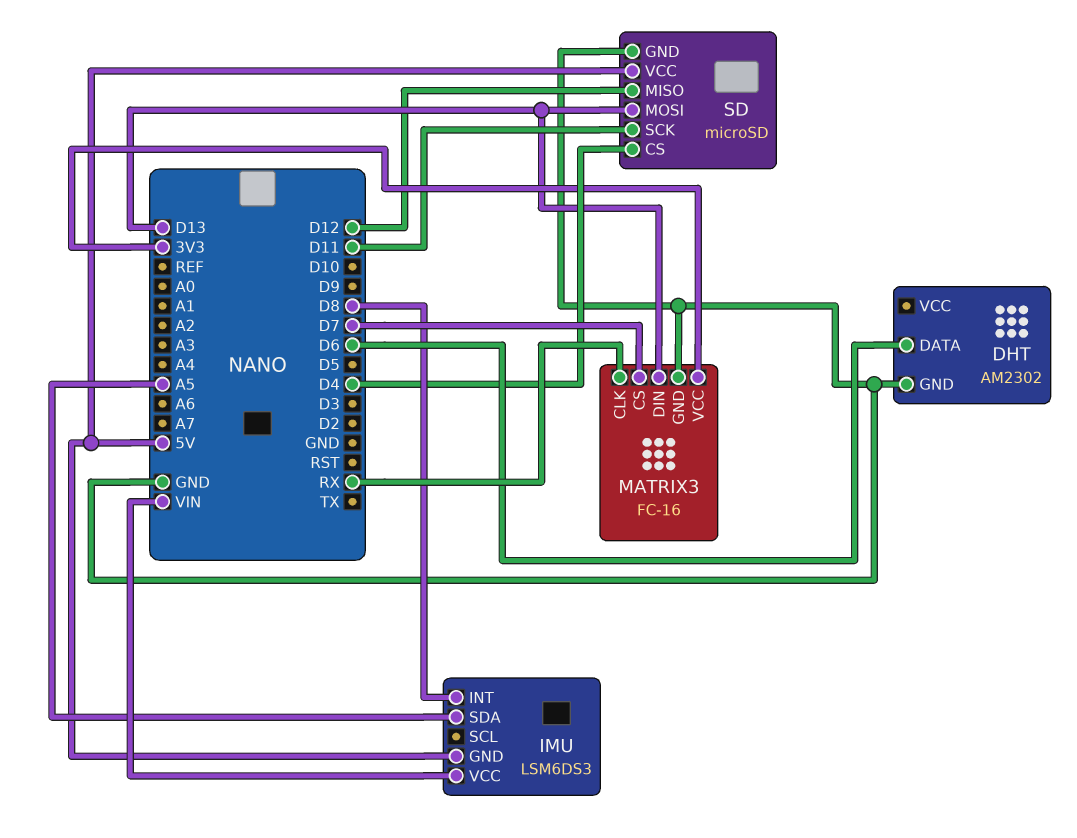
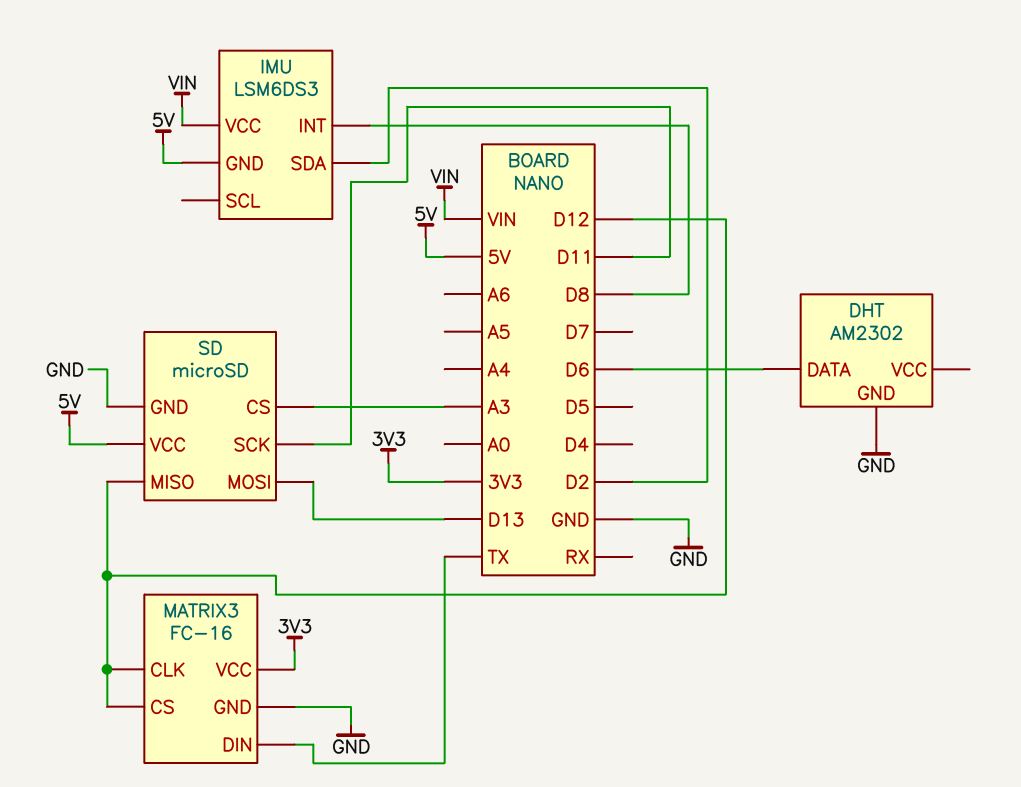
IMU pin SDA: A5 -> D2
MATRIX3 pin CLK: RX -> D12
MATRIX3 pin CS: D7 -> D12
MATRIX3 pin DIN: D13 -> TX
SD pin CS: D4 -> A3

